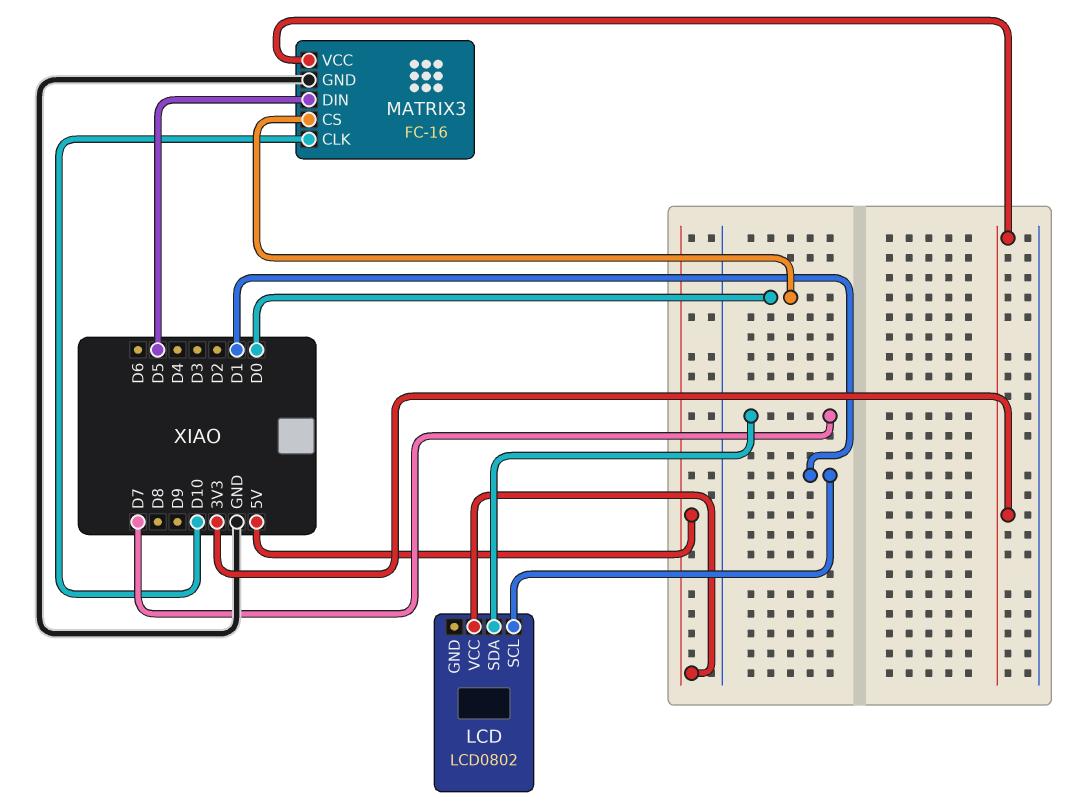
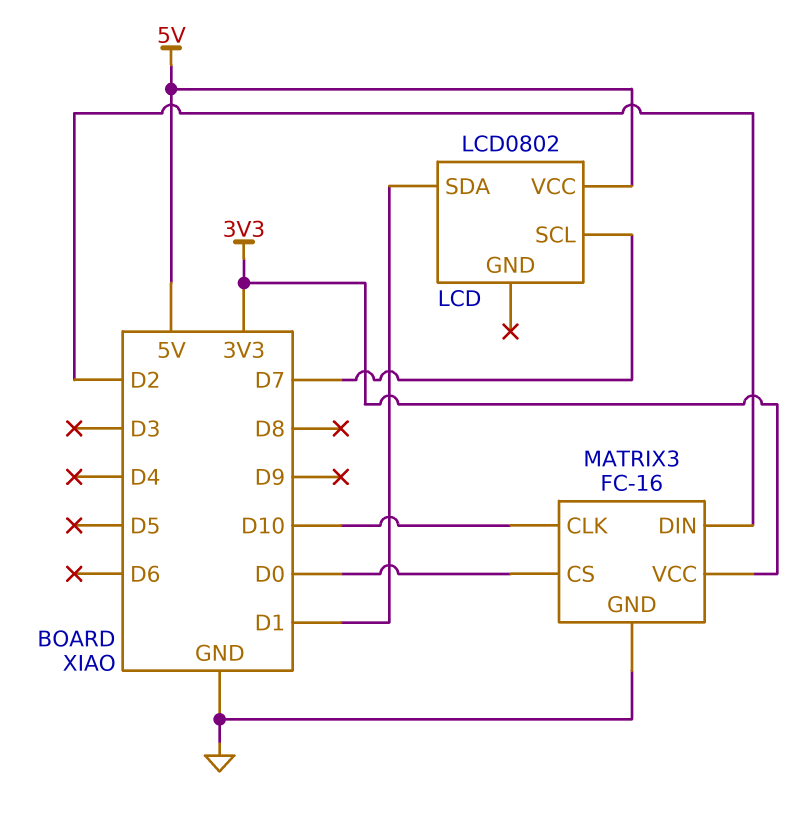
LCD pin SCL: D1 -> D7
LCD pin SDA: D7 -> D1
MATRIX3 pin DIN: D5 -> D2

